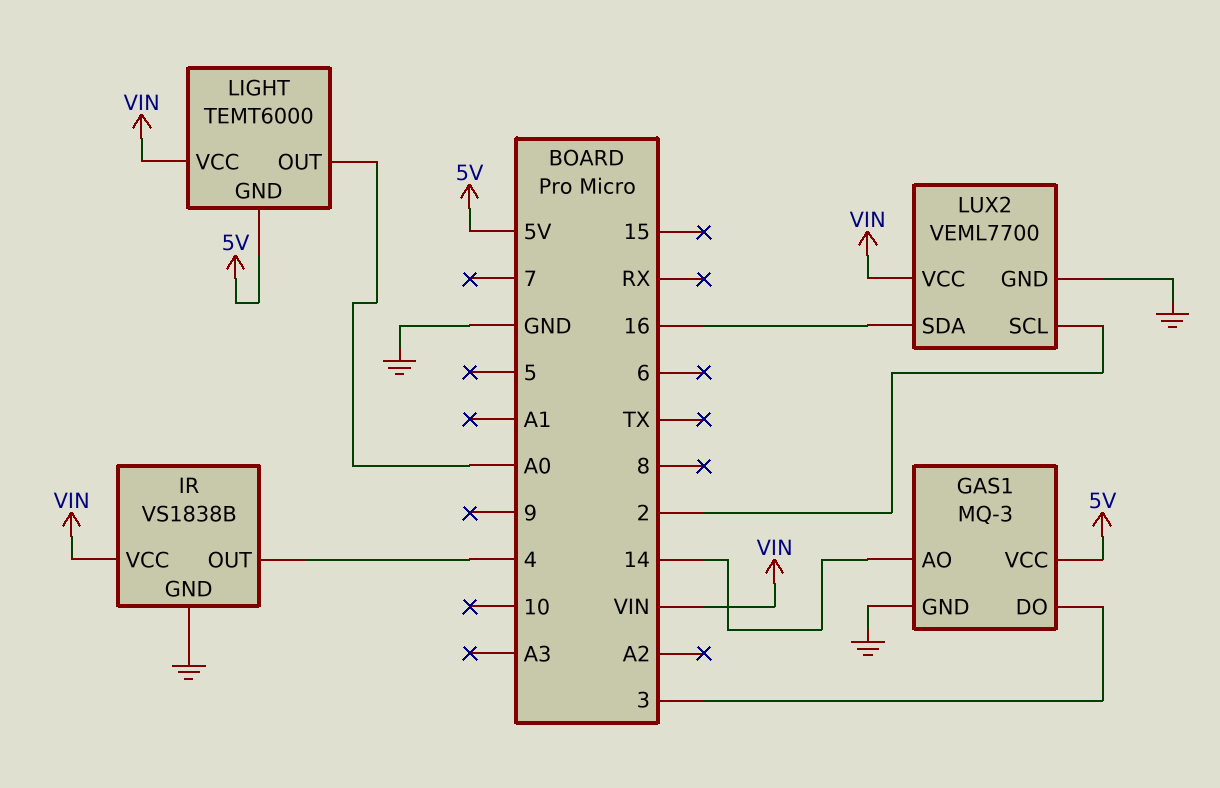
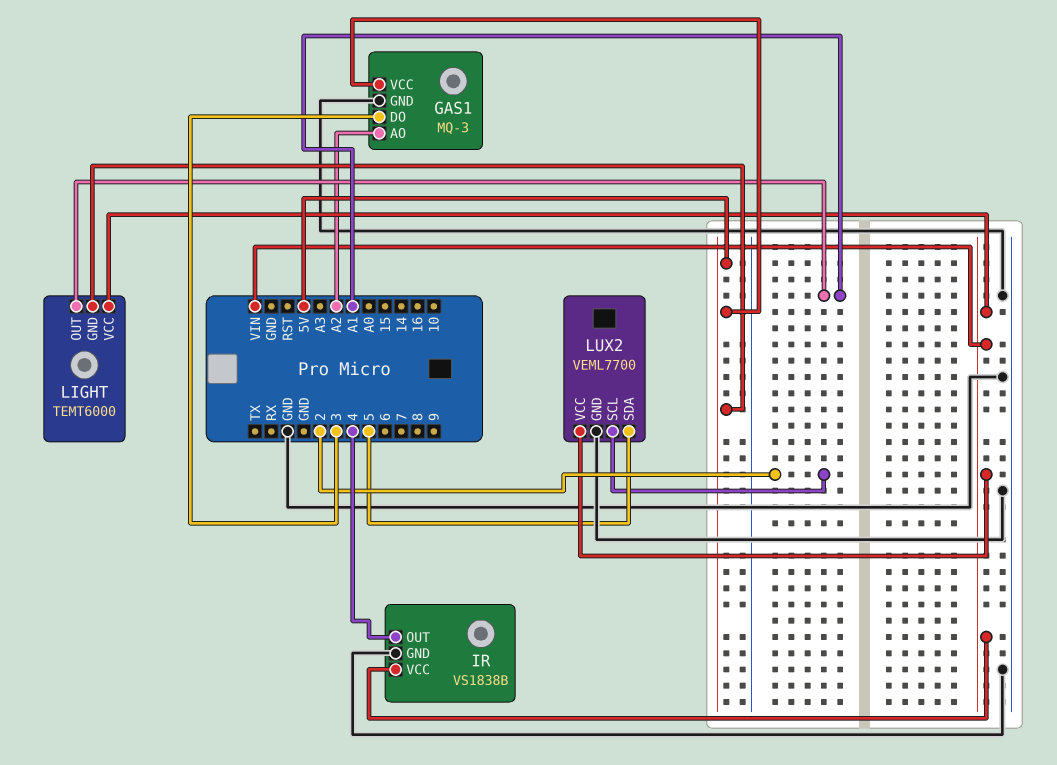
GAS1 pin AO: 14 -> A2
LIGHT pin OUT: A0 -> A1
LUX2 pin SDA: 16 -> 5

